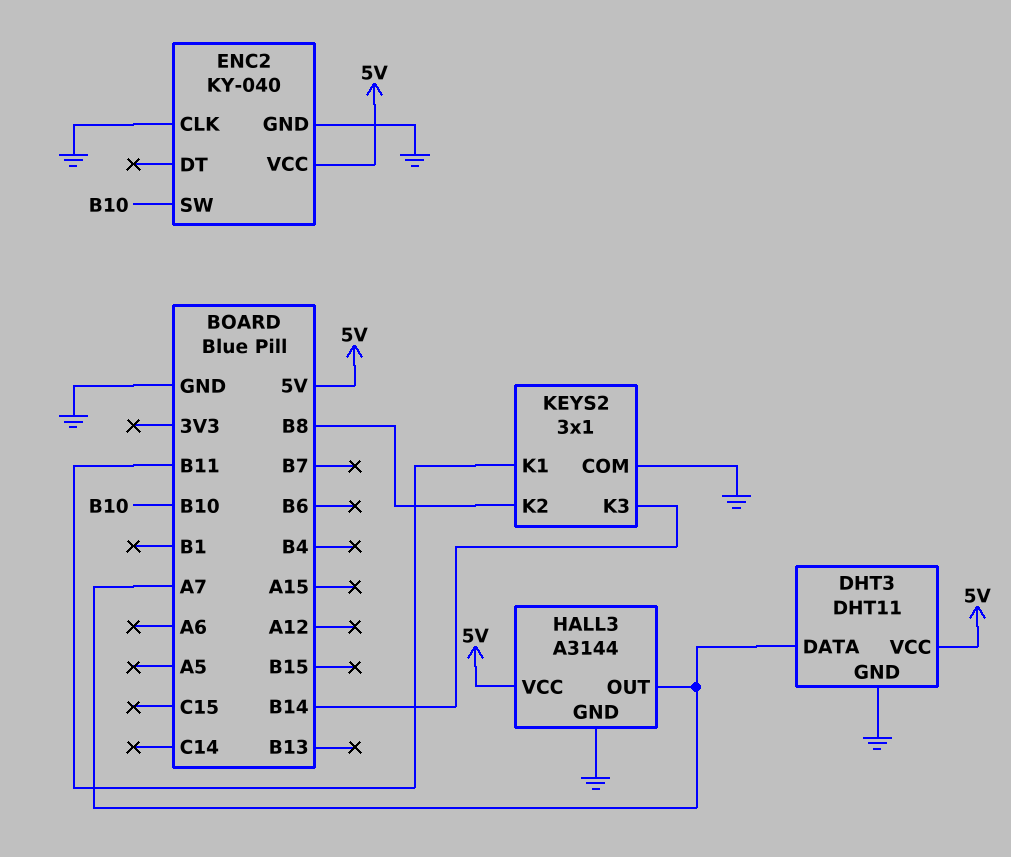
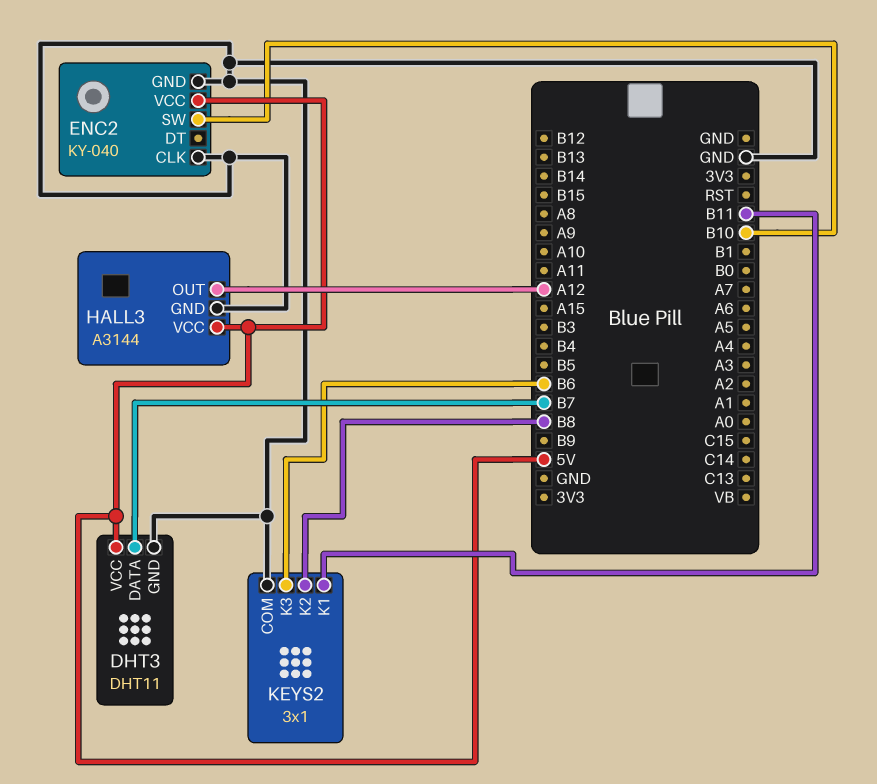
DHT3 pin DATA: A7 -> B7
HALL3 pin OUT: A7 -> A12
KEYS2 pin K3: B14 -> B6

